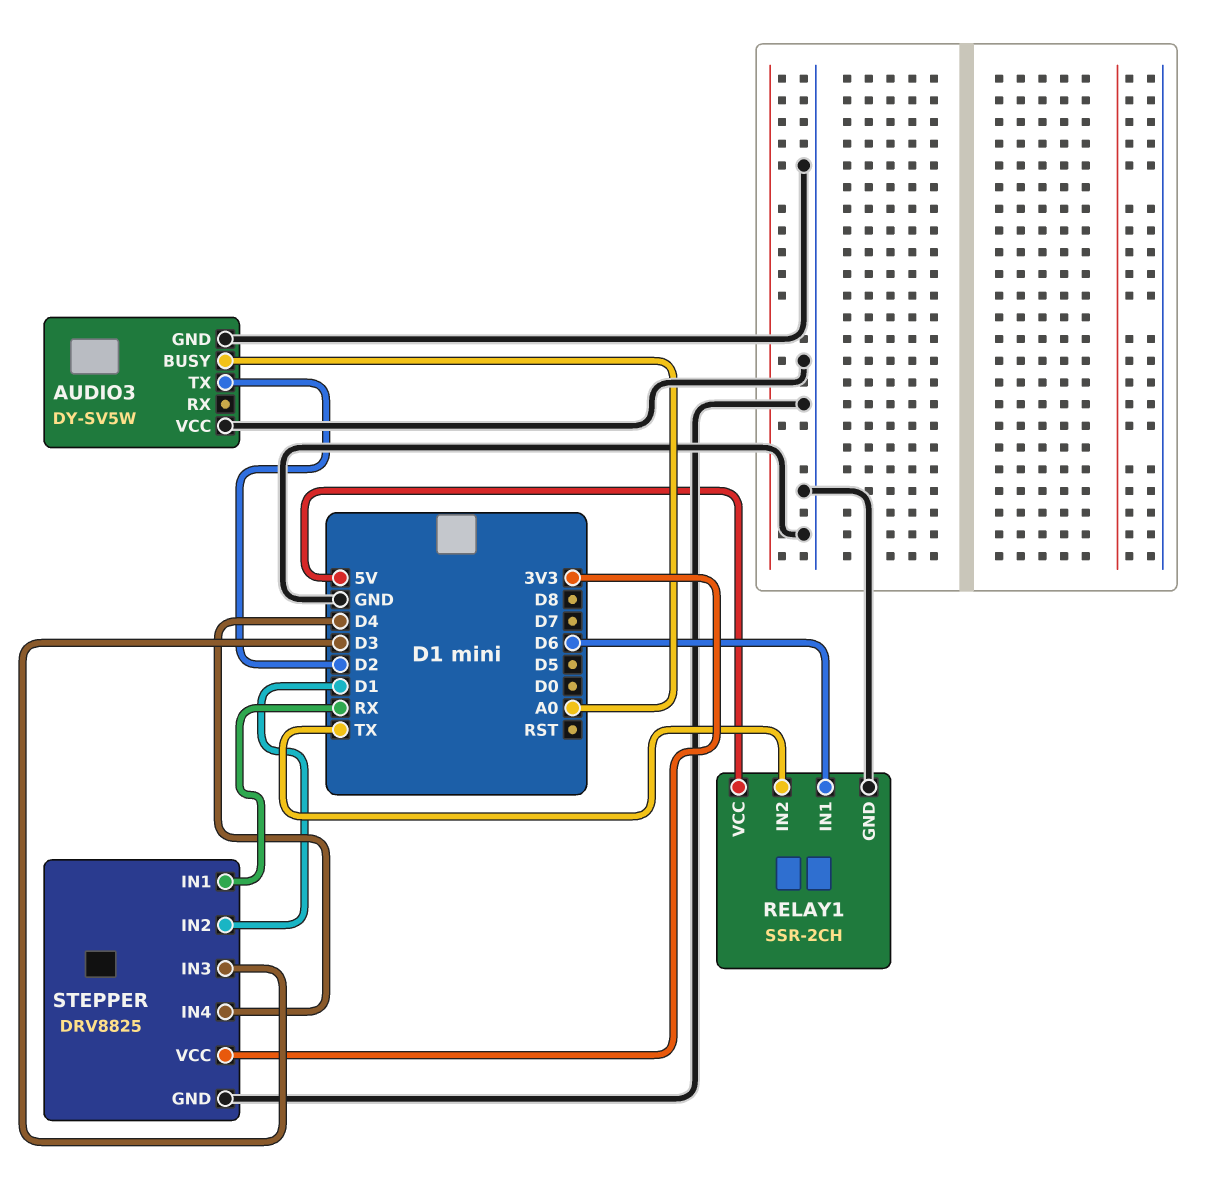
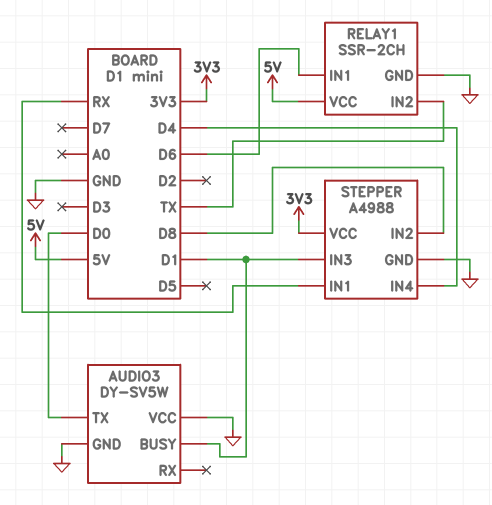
AUDIO3 pin BUSY: A0 -> D1
AUDIO3 pin TX: D2 -> D0
STEPPER: DRV8825 -> A4988
STEPPER pin IN2: D1 -> D8
STEPPER pin IN3: D3 -> D1

